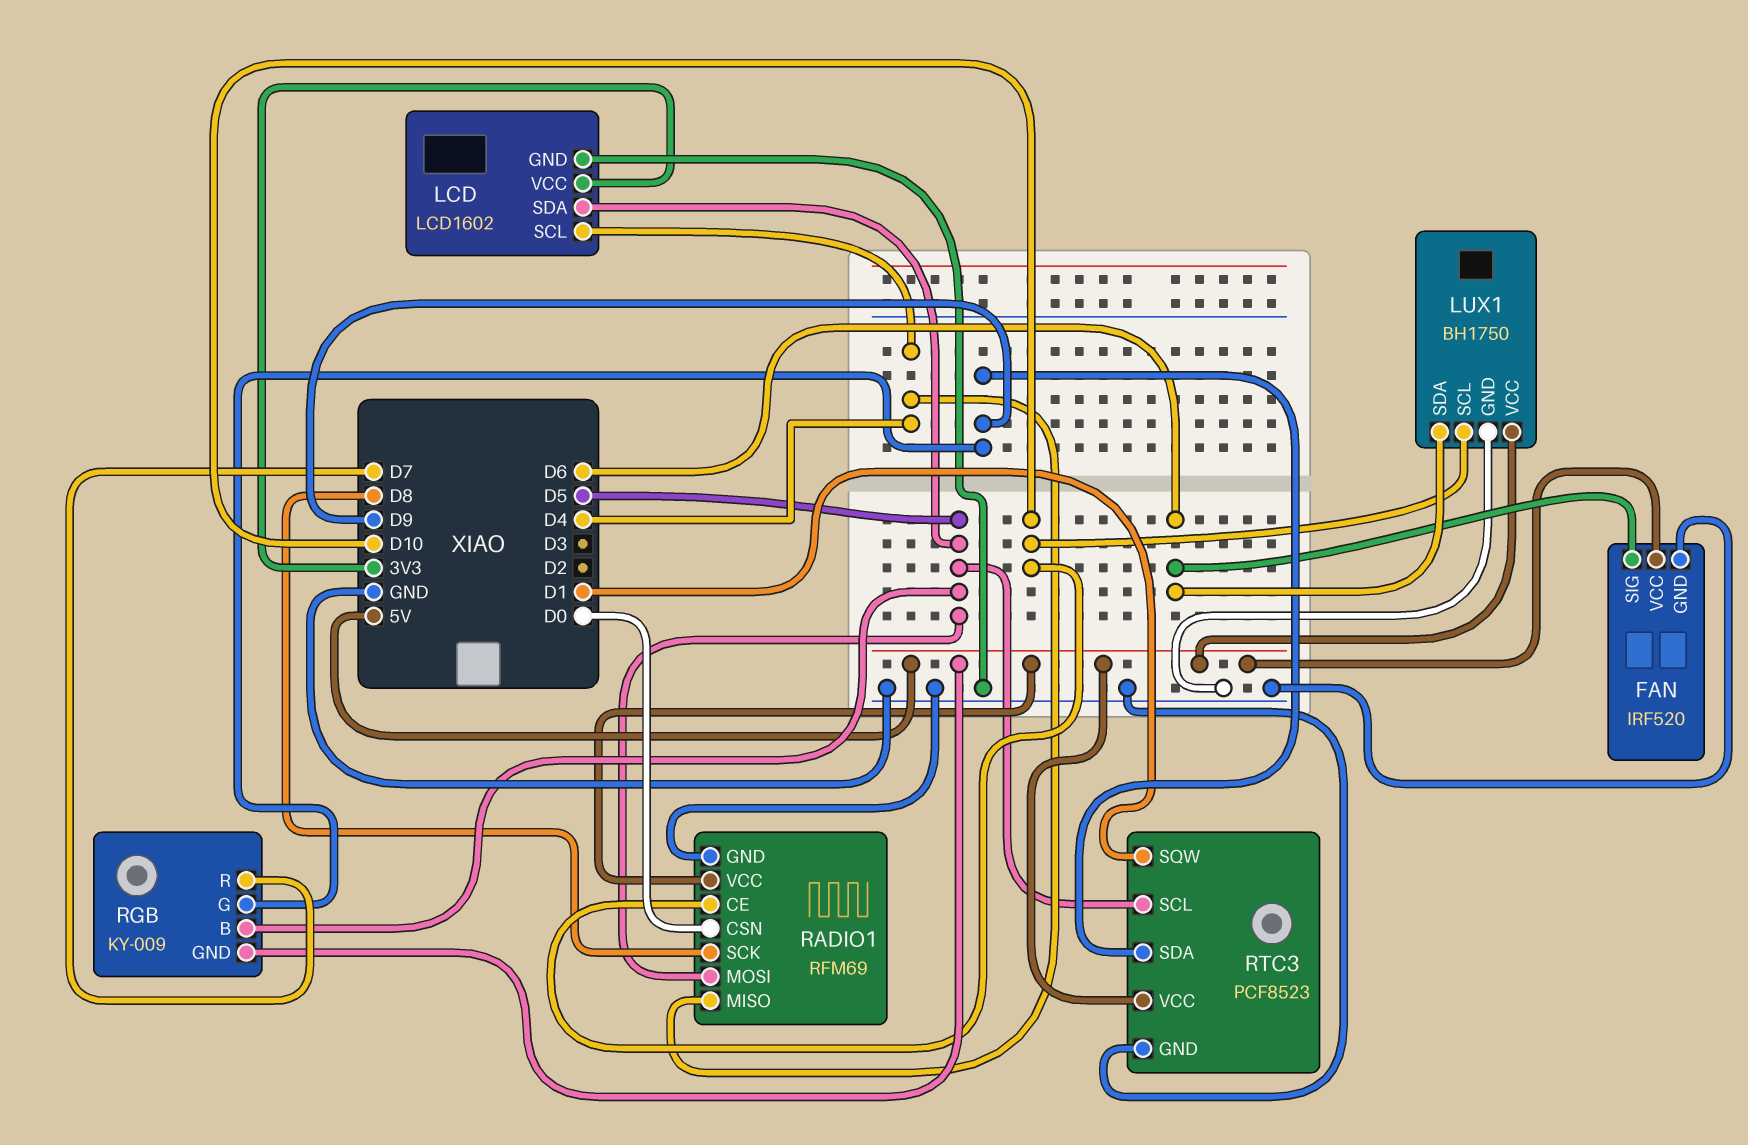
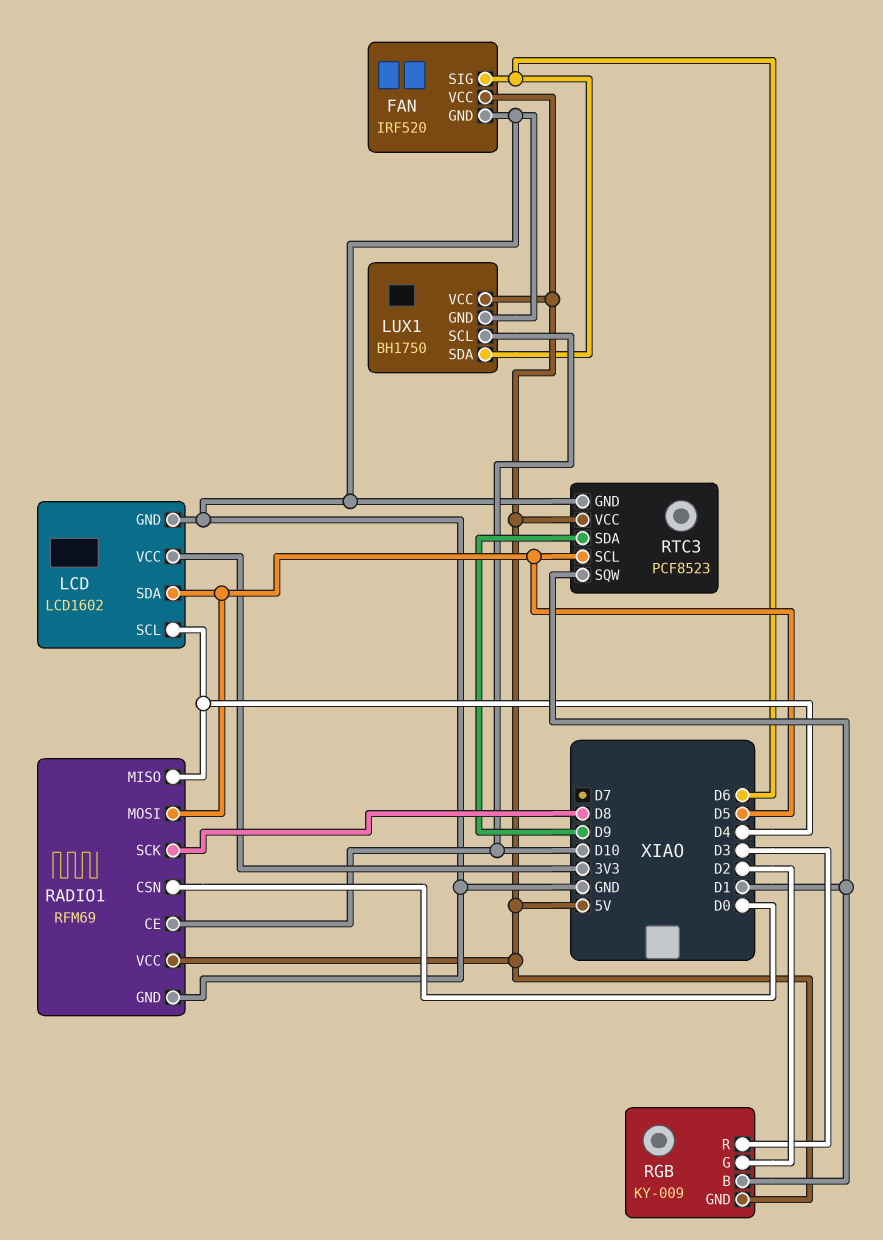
RGB pin B: D5 -> D1
RGB pin G: D9 -> D2
RGB pin R: D7 -> D3

